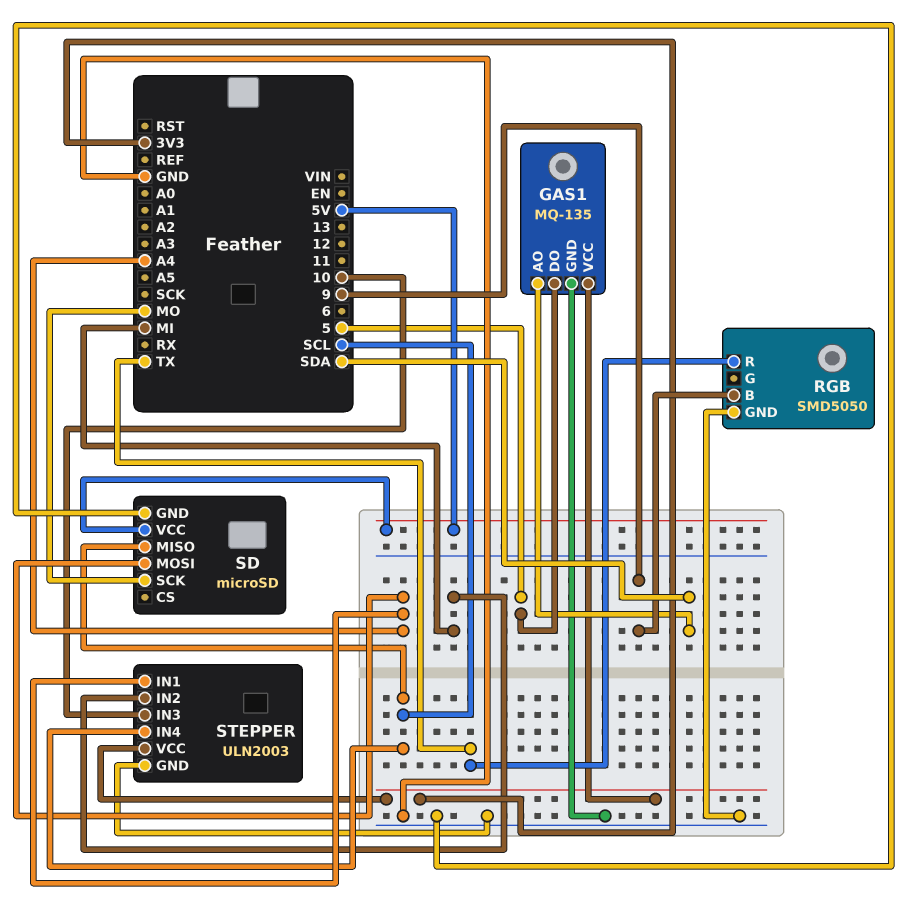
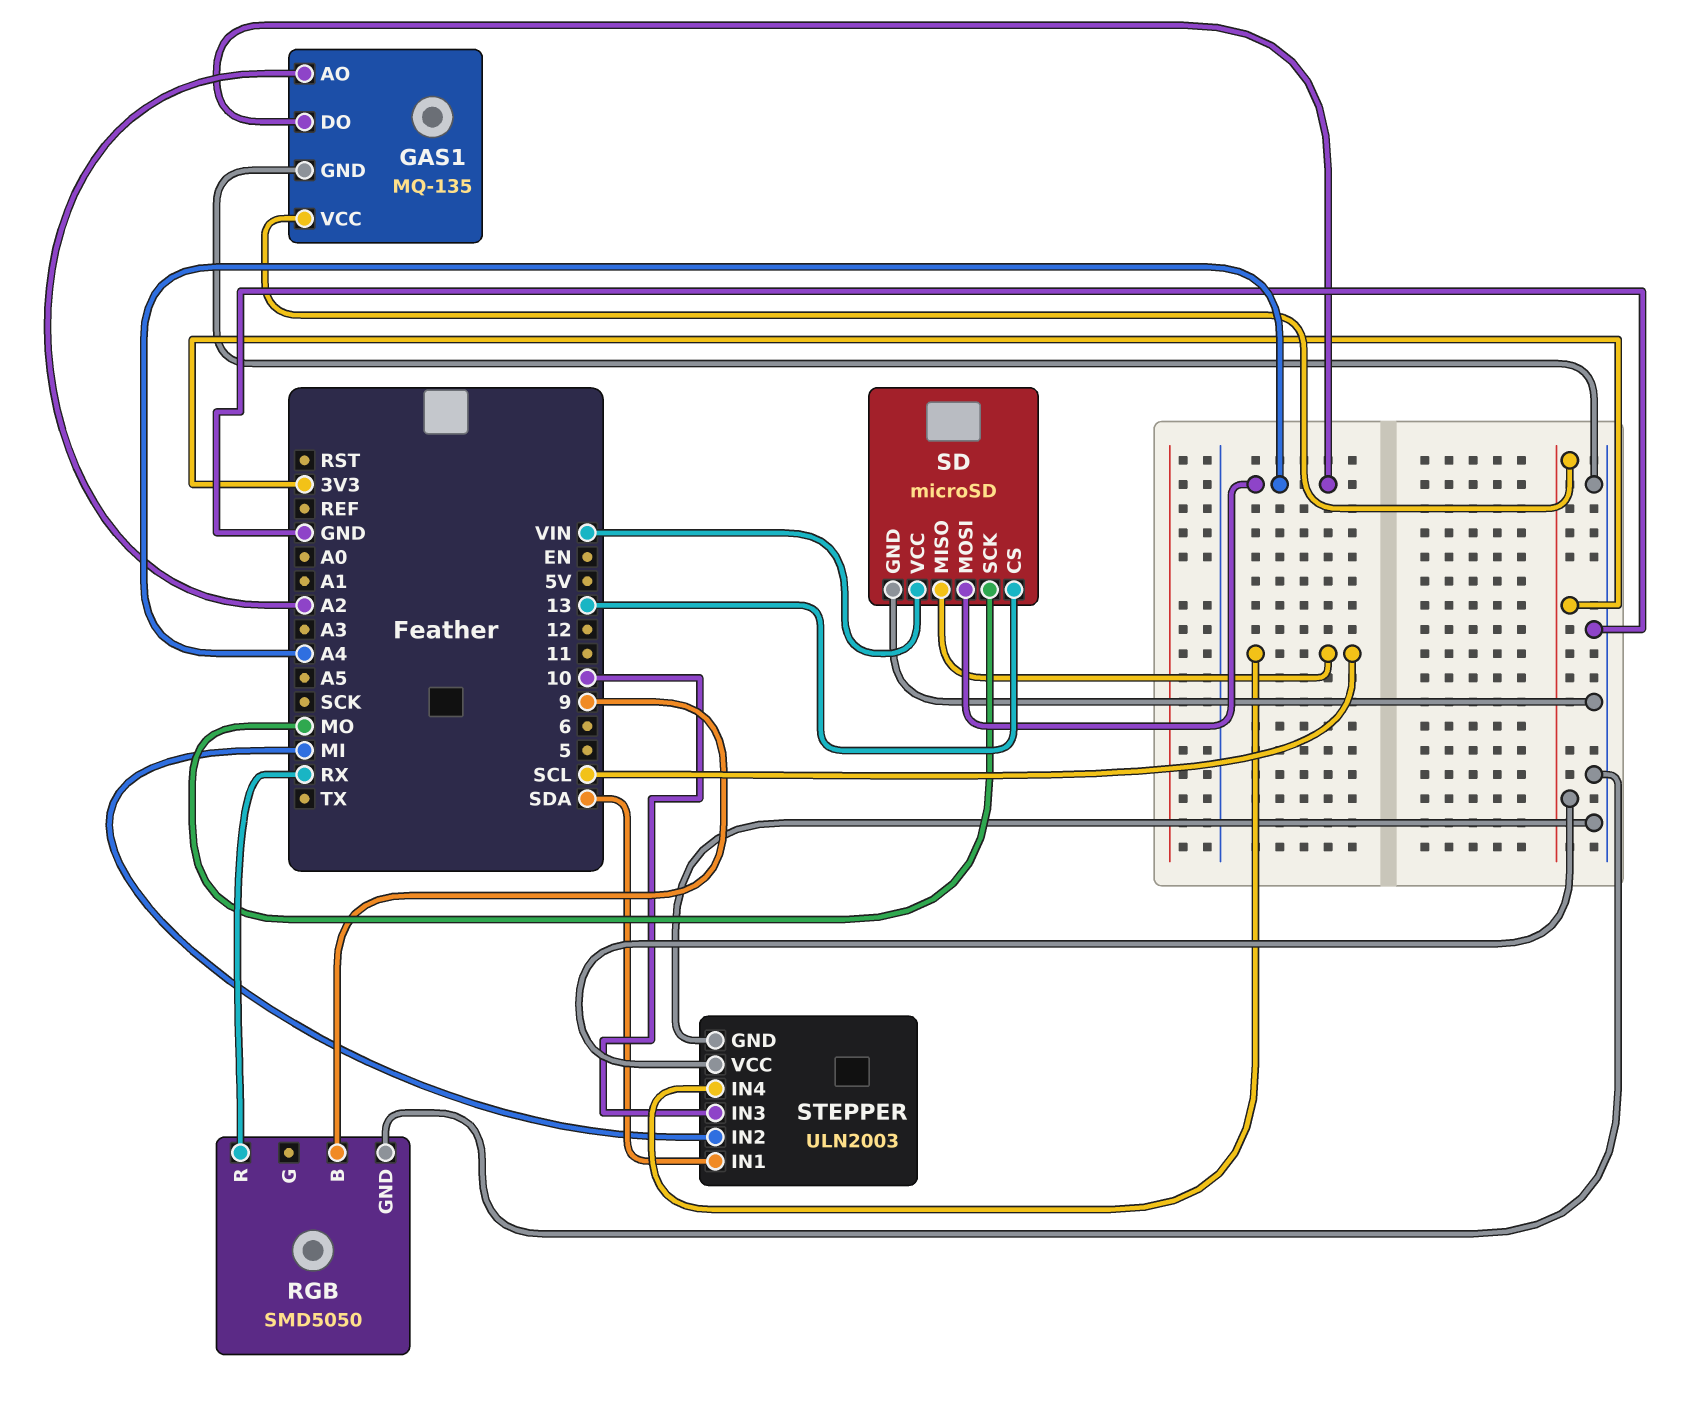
GAS1 pin AO: SDA -> A2
GAS1 pin DO: 5 -> A4
RGB pin R: TX -> RX
SD pin CS: none -> 13
SD pin VCC: 5V -> VIN
STEPPER pin IN1: A4 -> SDA

